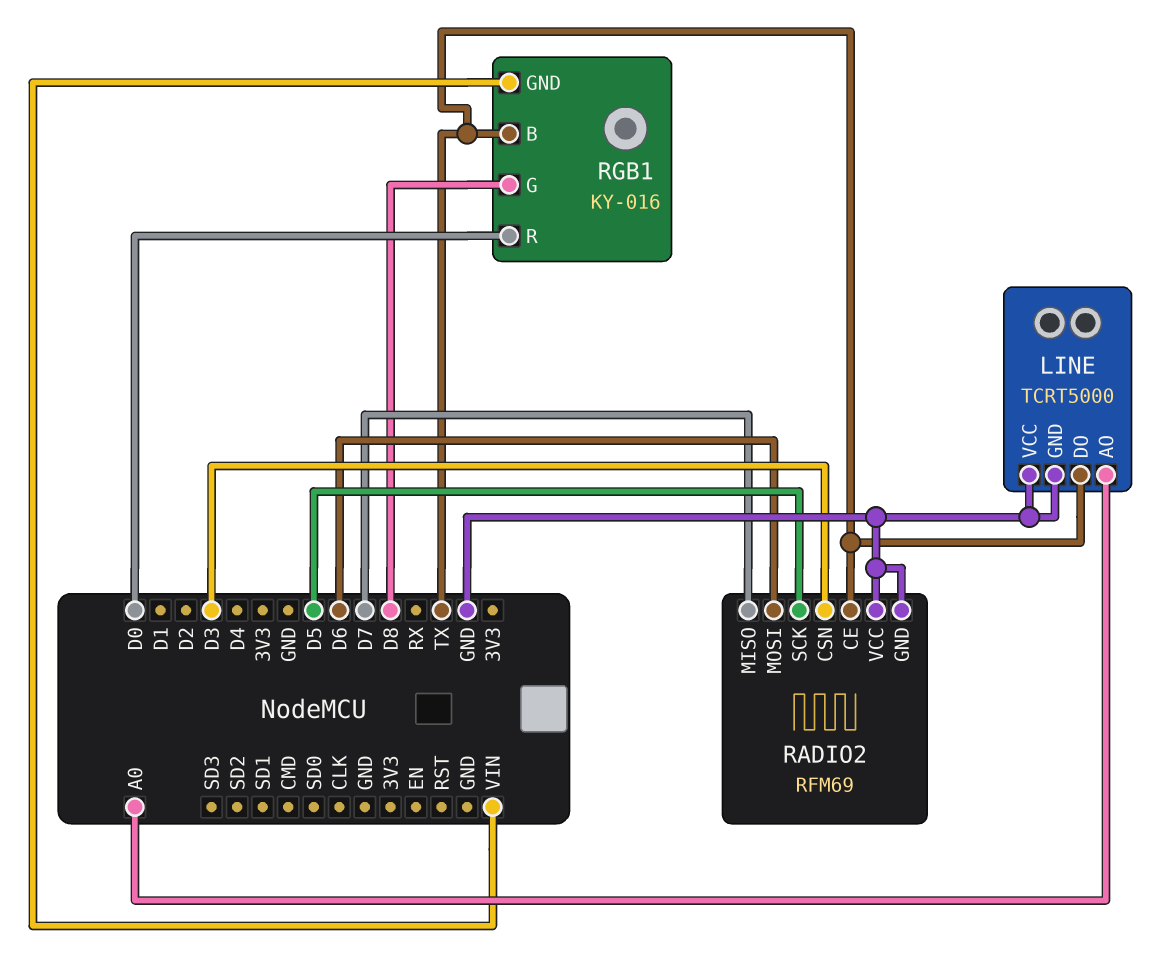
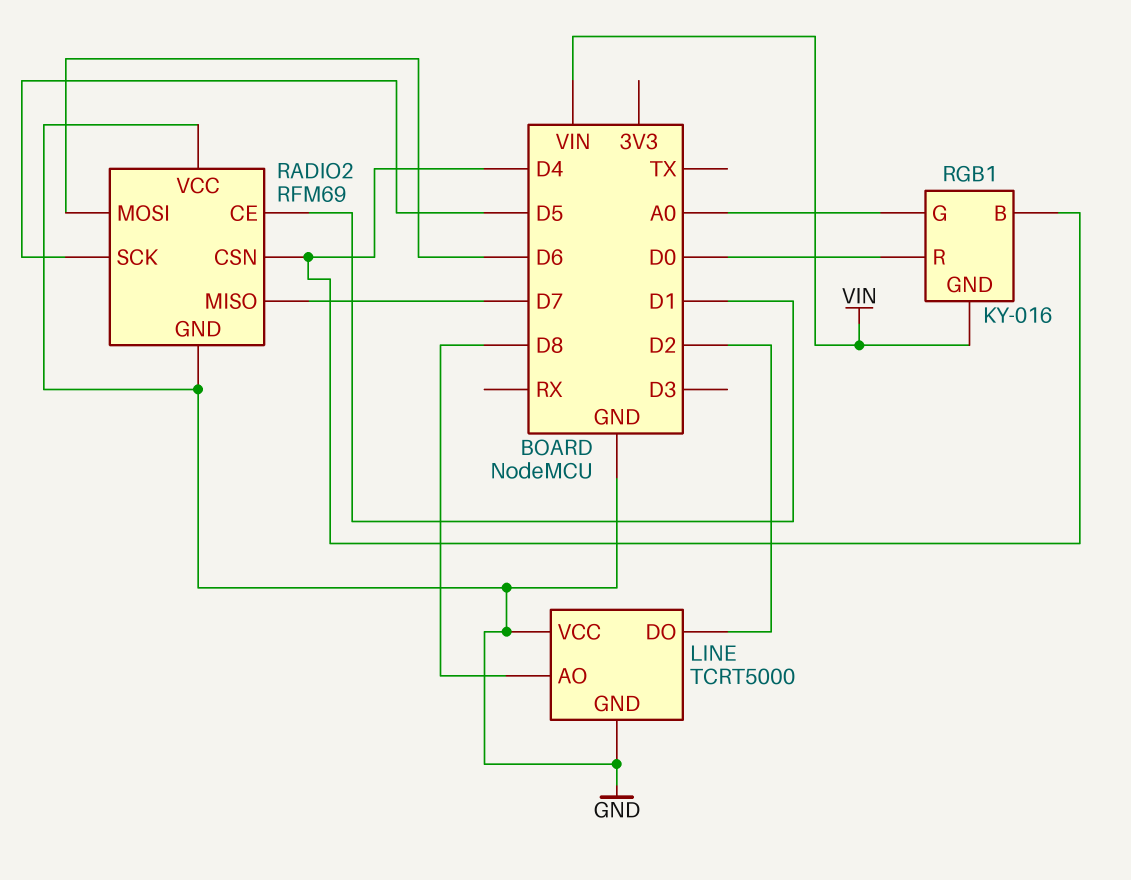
LINE pin AO: A0 -> D8
LINE pin DO: TX -> D2
RADIO2 pin CE: TX -> D1
RADIO2 pin CSN: D3 -> D4
RGB1 pin B: TX -> D4
RGB1 pin G: D8 -> A0

